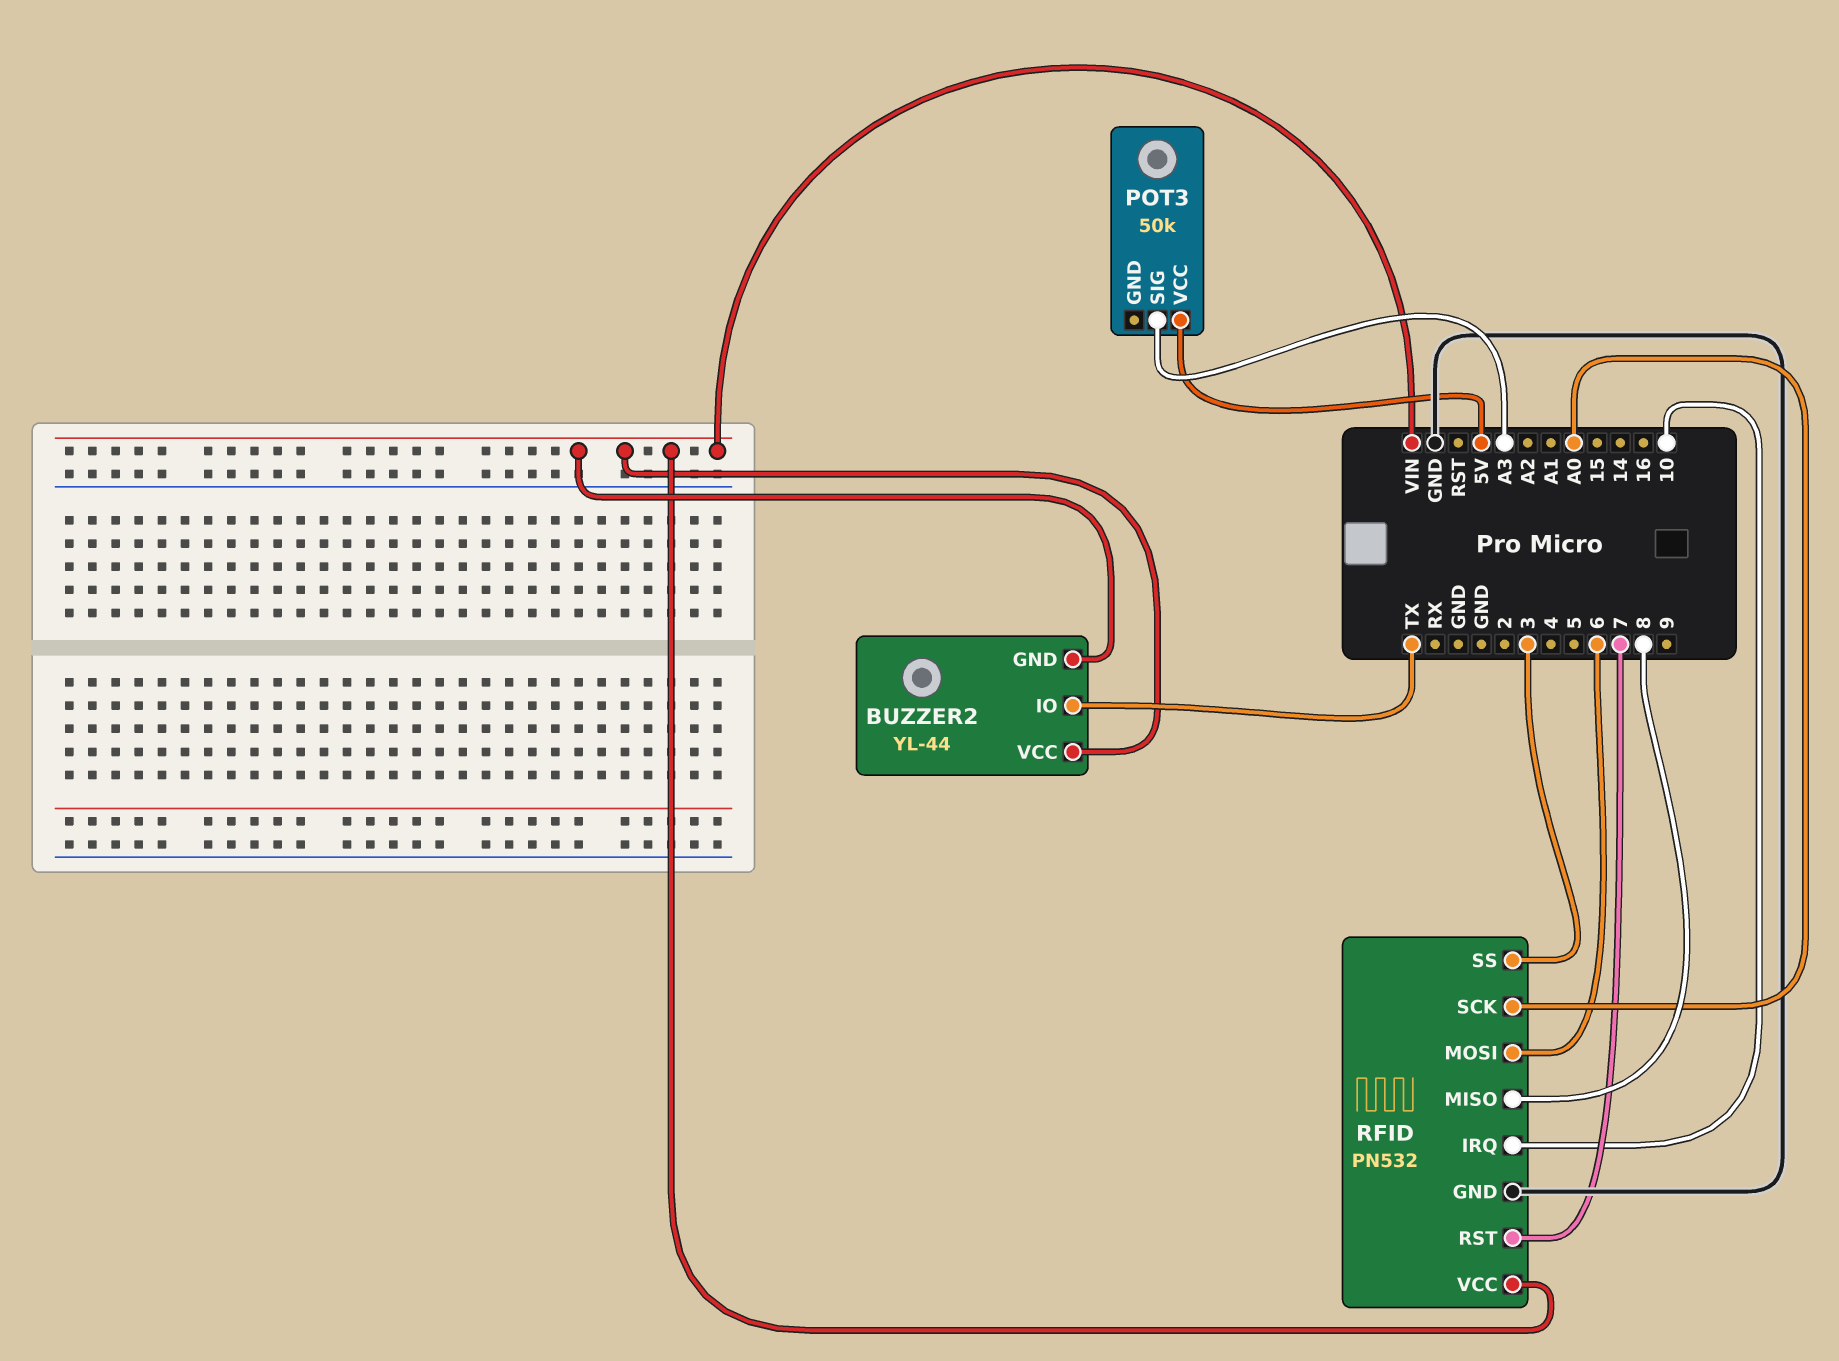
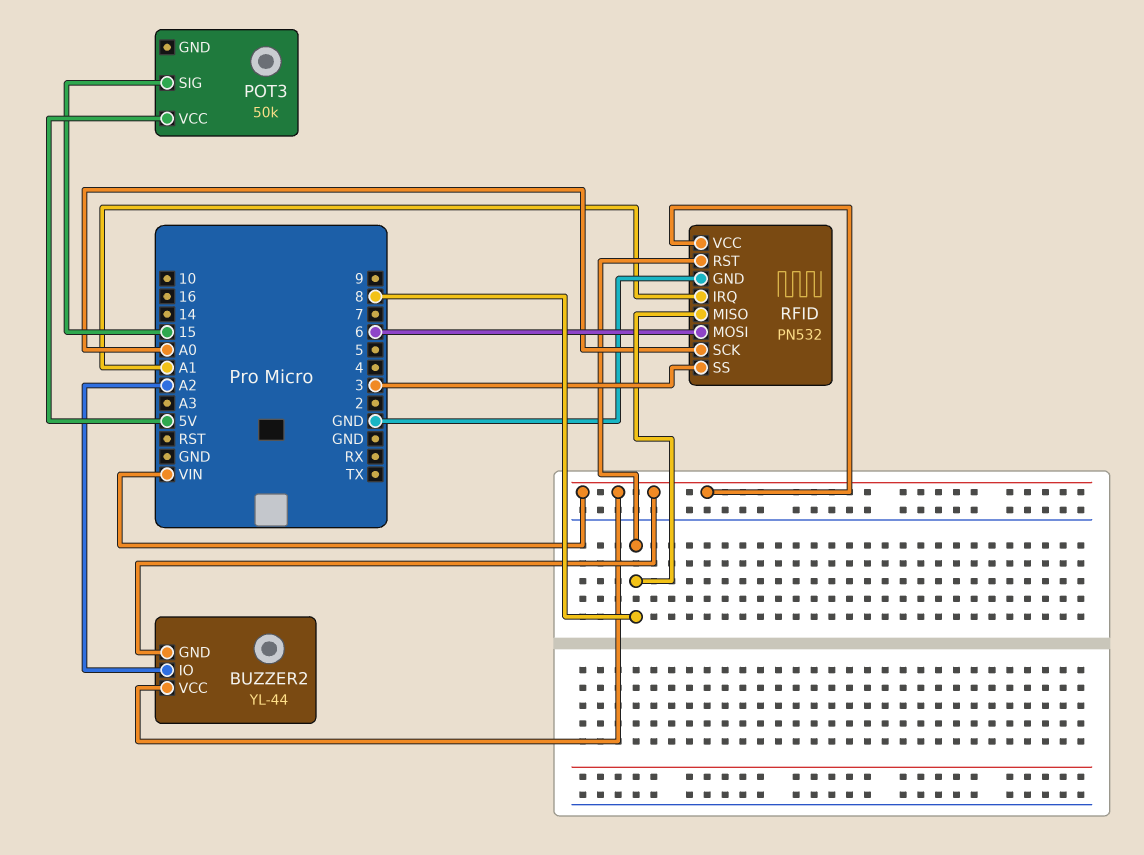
BUZZER2 pin IO: TX -> A2
POT3 pin SIG: A3 -> 15
RFID pin IRQ: 10 -> A1
RFID pin RST: 7 -> 8

